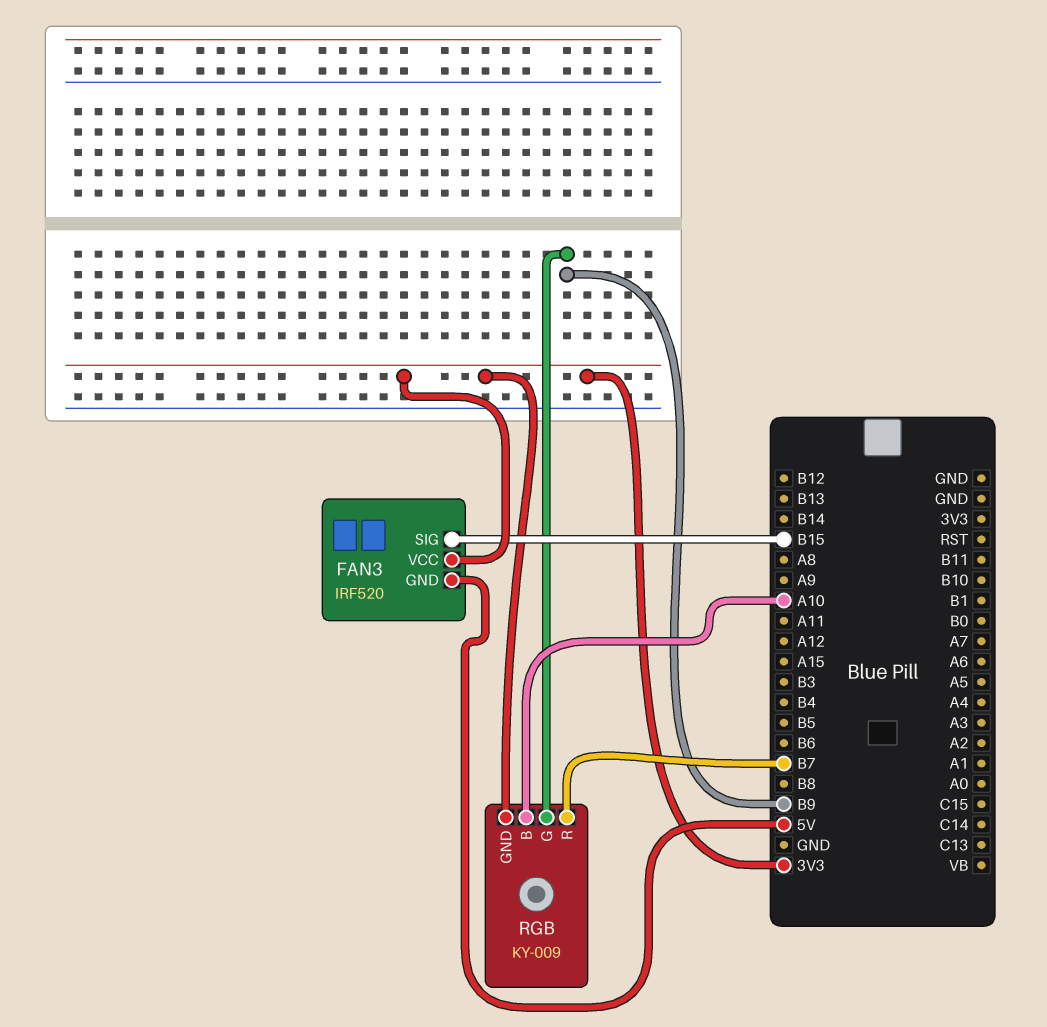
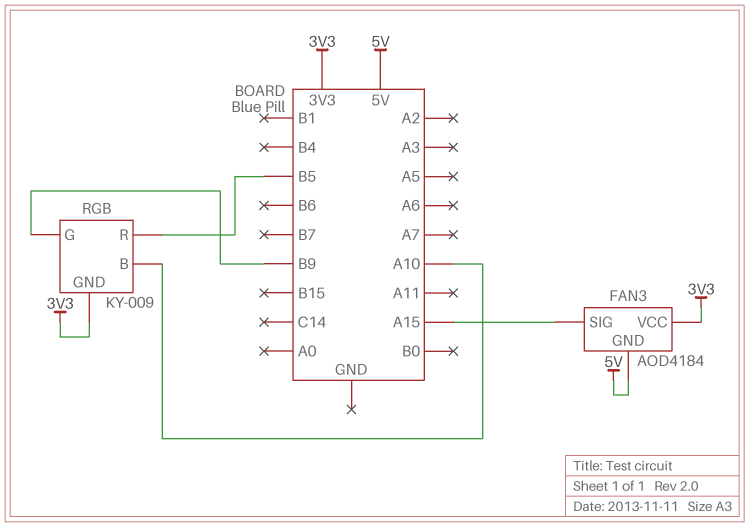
FAN3: IRF520 -> AOD4184
FAN3 pin SIG: B15 -> A15
RGB pin R: B7 -> B5

